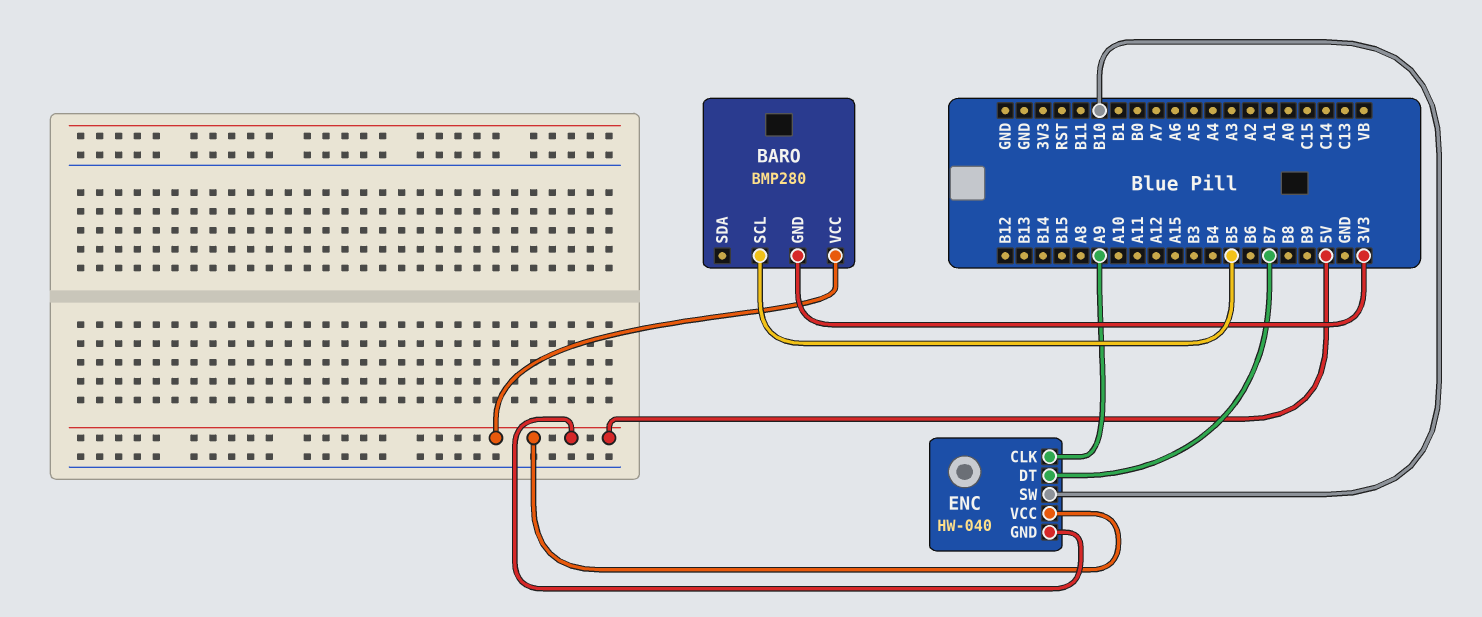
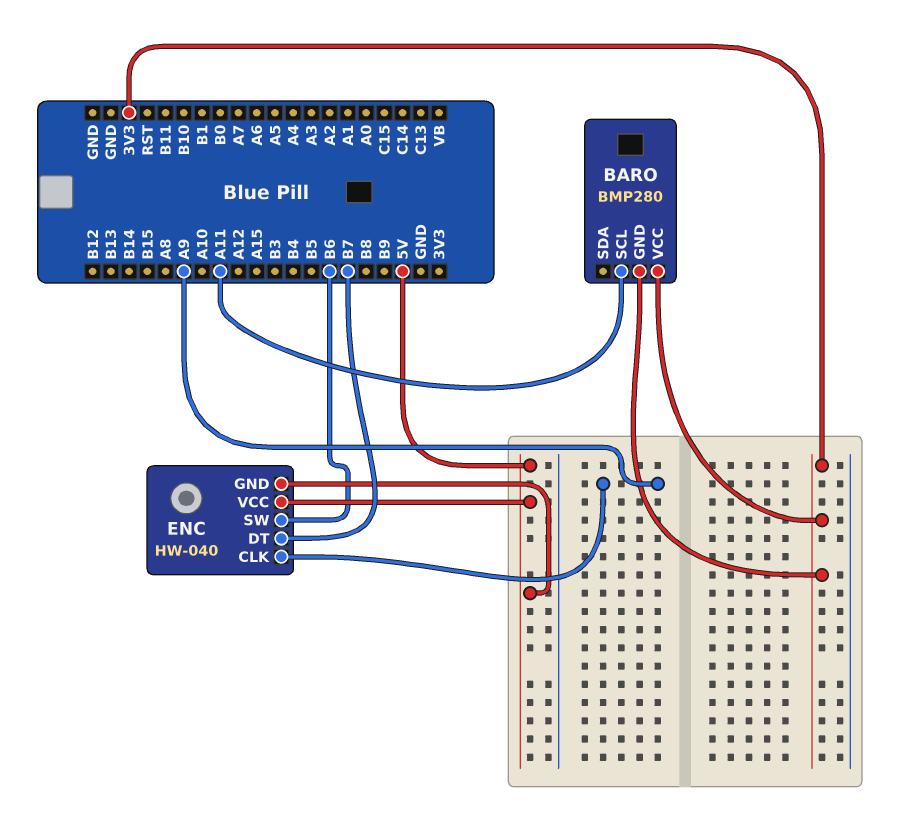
BARO pin SCL: B5 -> A11
BARO pin VCC: 5V -> 3V3
ENC pin SW: B10 -> B6

